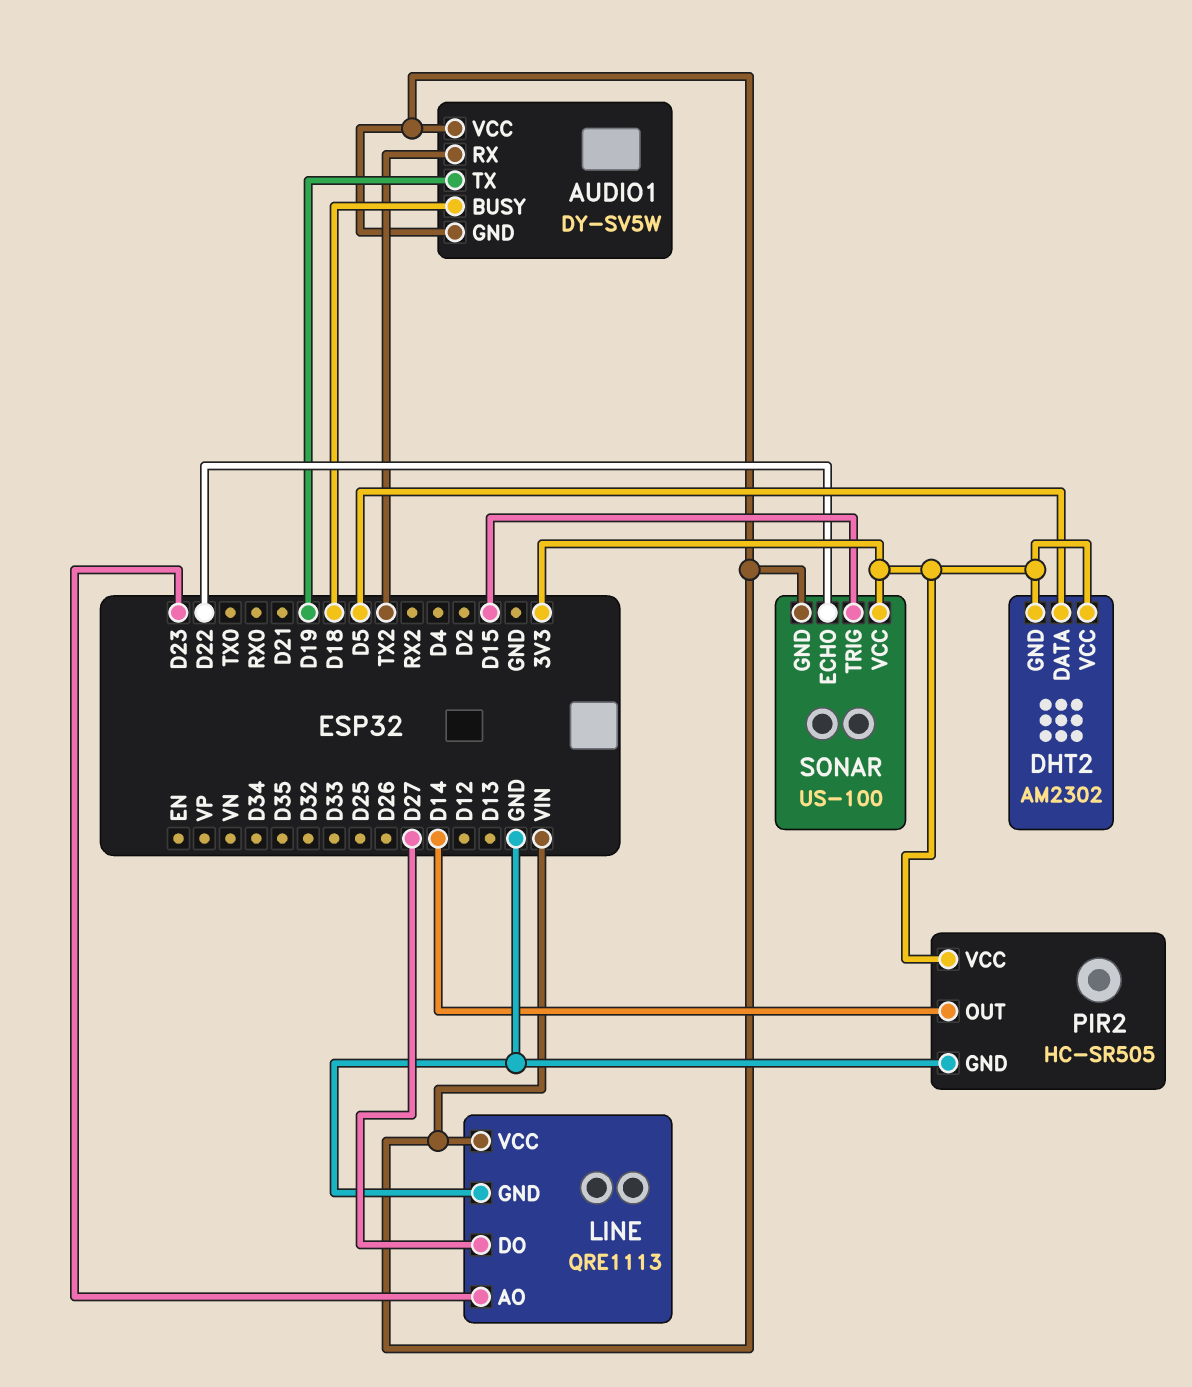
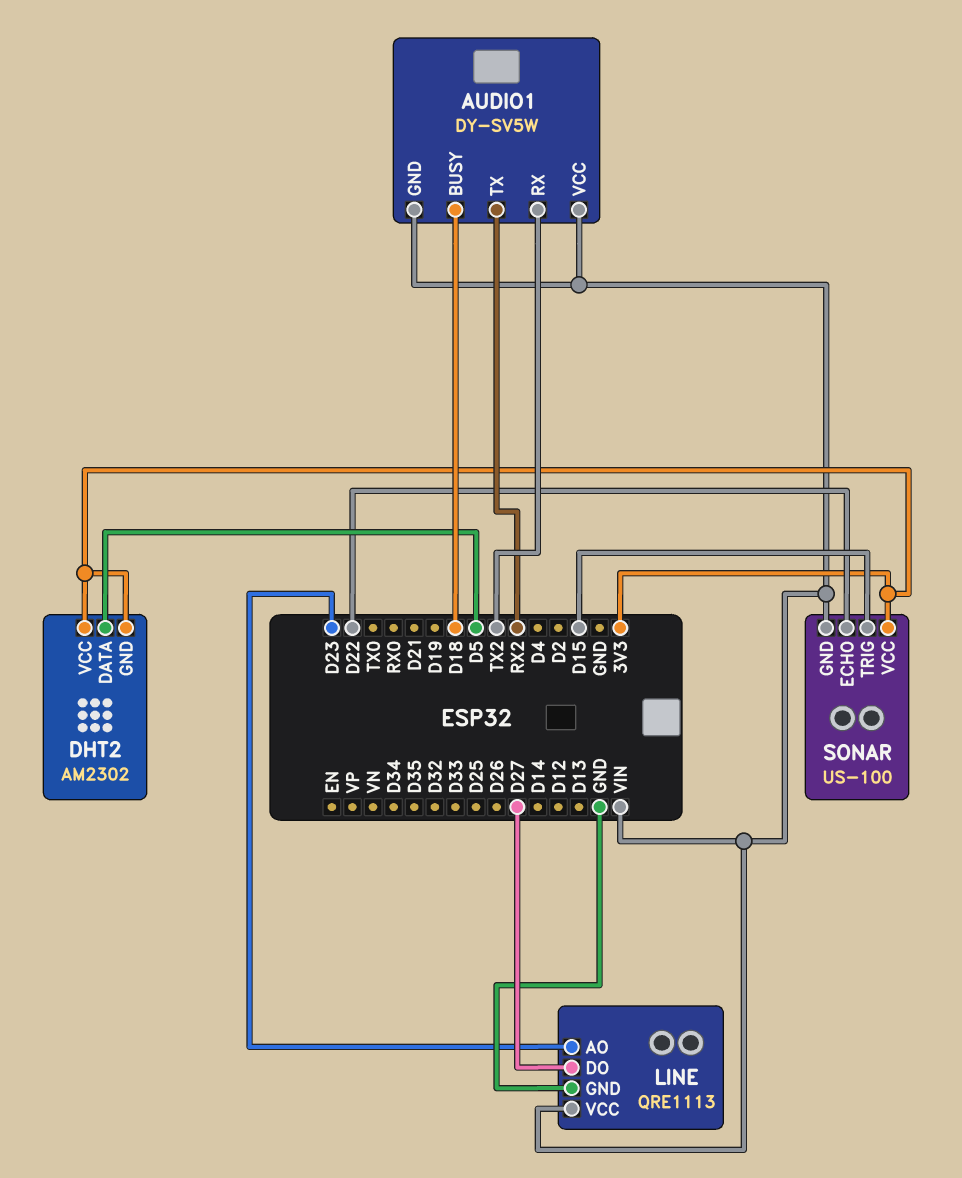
AUDIO1 pin TX: D19 -> RX2
PIR2: HC-SR505 -> none
PIR2 pin GND: GND -> none
PIR2 pin OUT: D14 -> none
PIR2 pin VCC: 3V3 -> none

